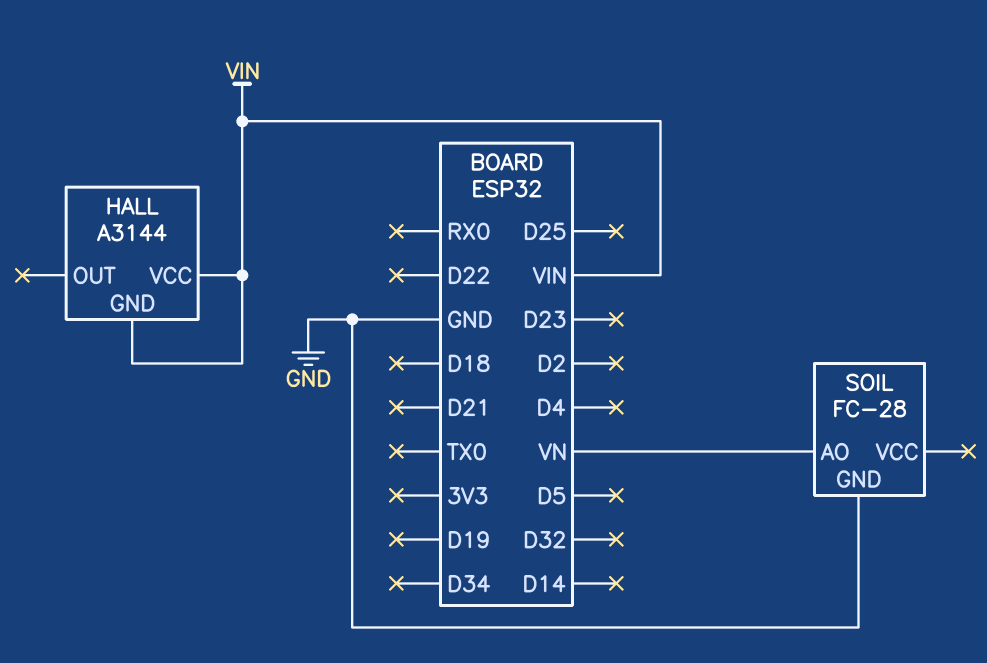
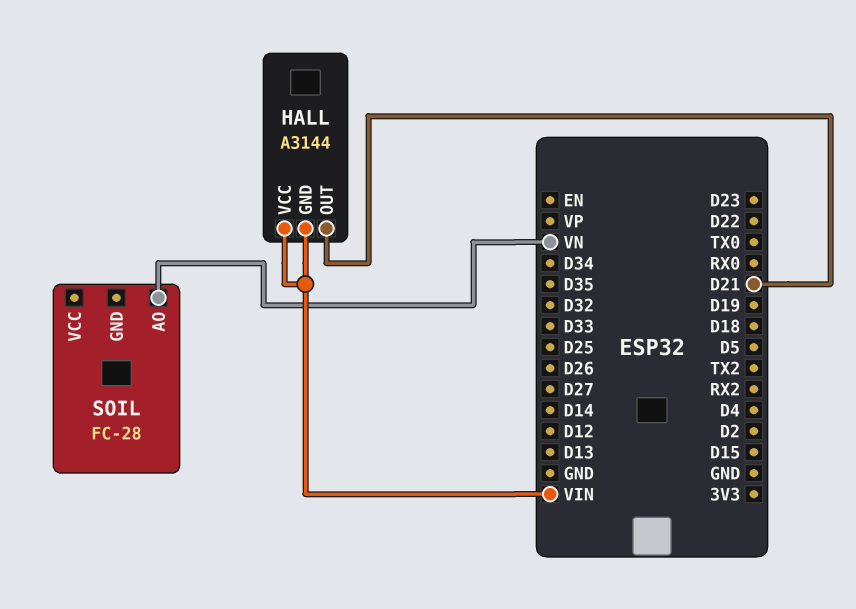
HALL pin OUT: none -> D21
SOIL pin GND: GND -> none

